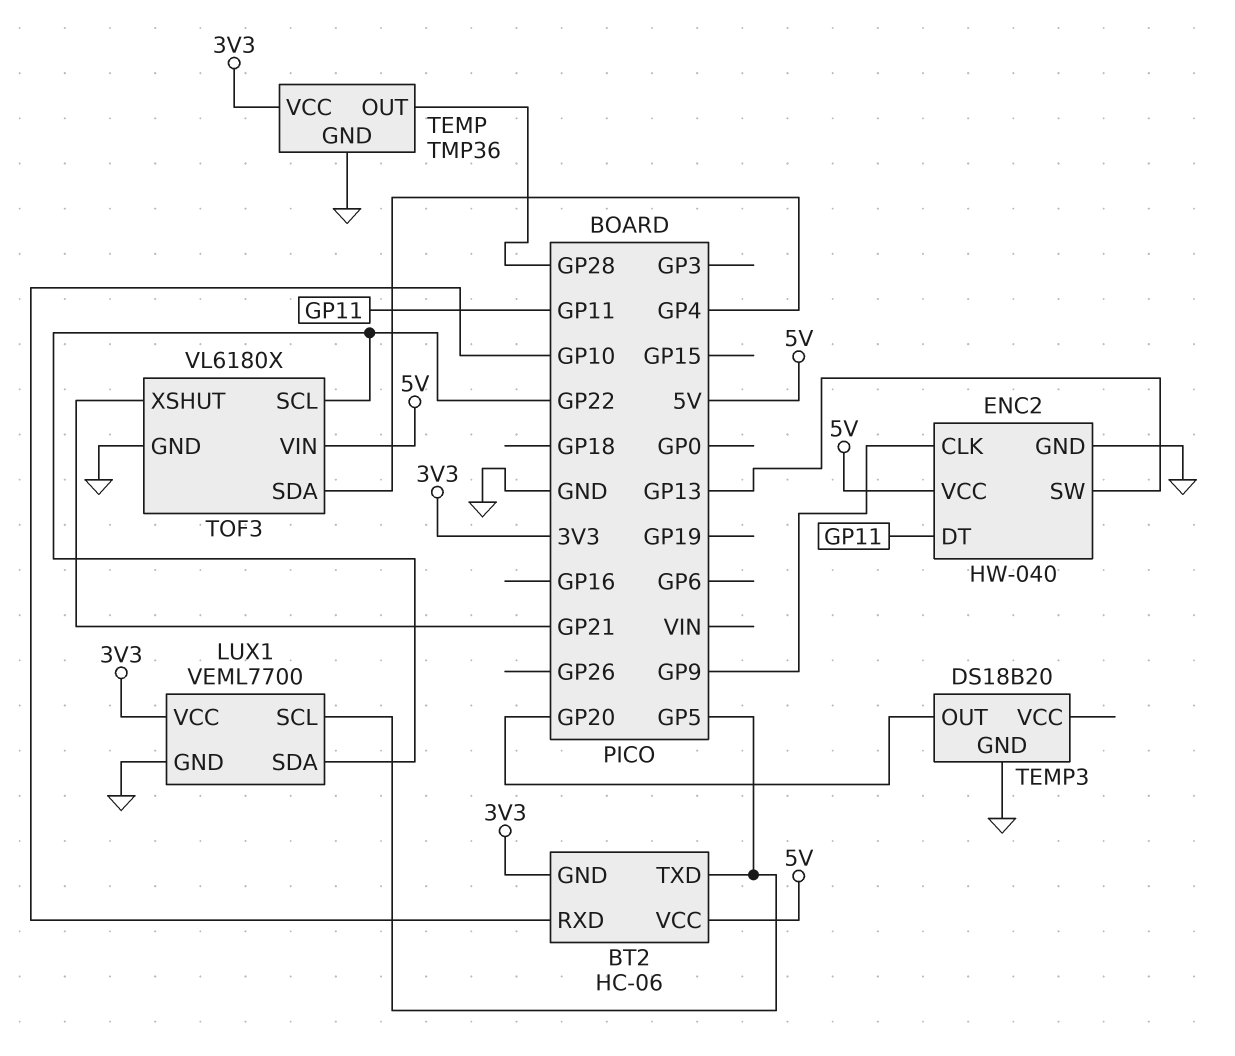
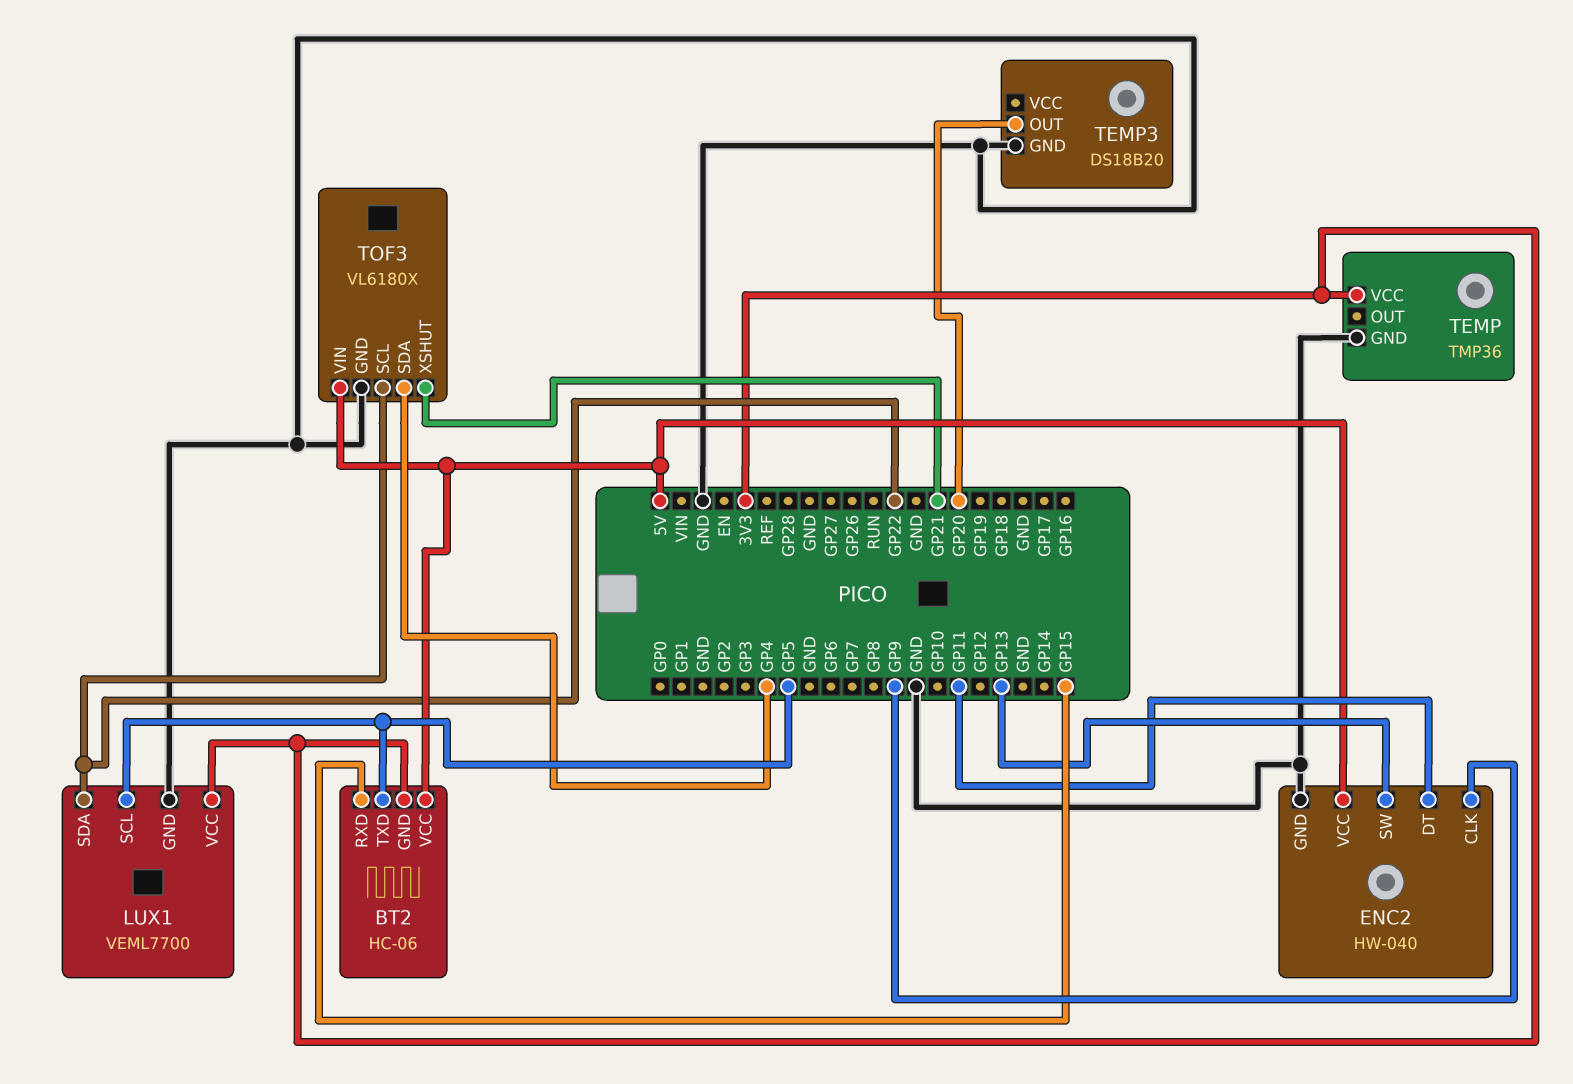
BT2 pin RXD: GP10 -> GP15
TEMP pin OUT: GP28 -> none

